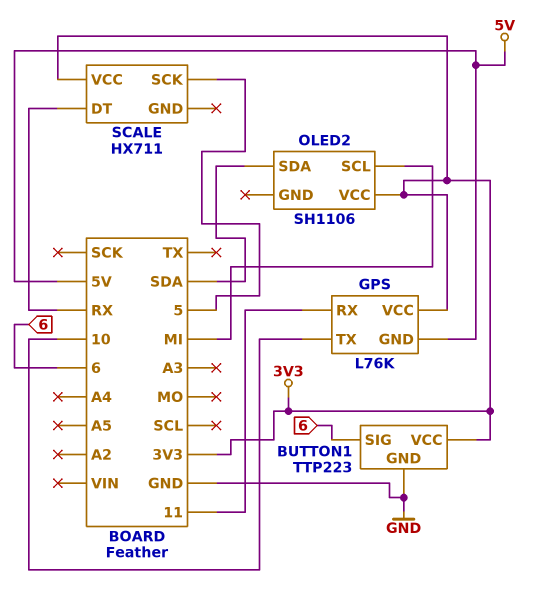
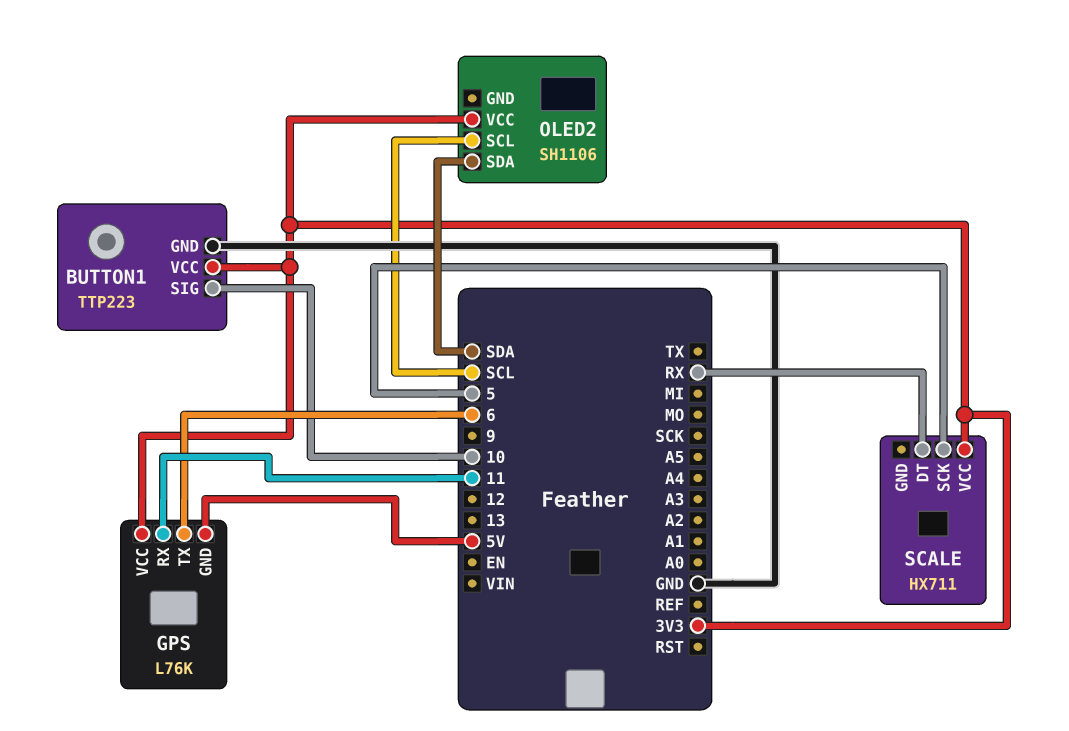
BUTTON1 pin SIG: 6 -> 10
GPS pin TX: 10 -> 6
OLED2 pin SCL: MI -> SCL

